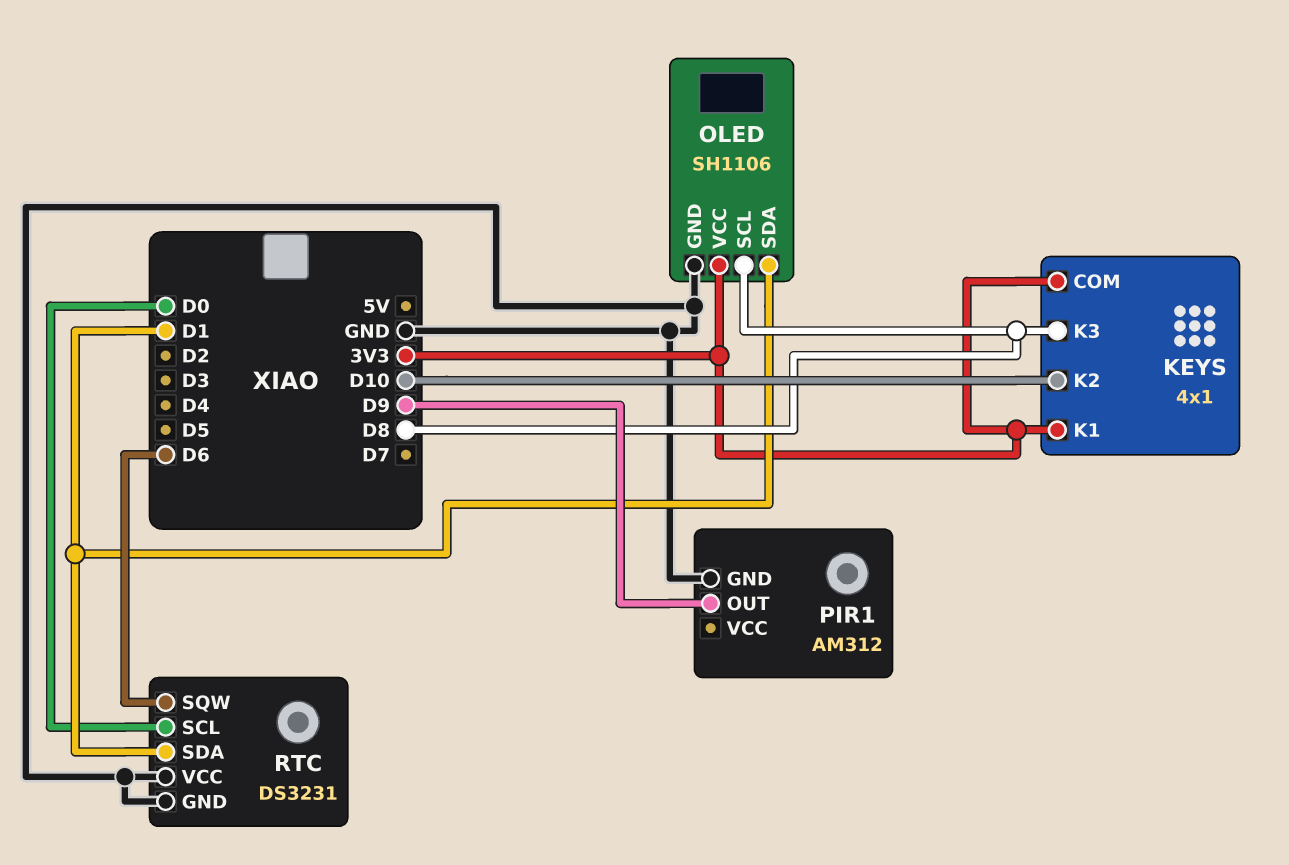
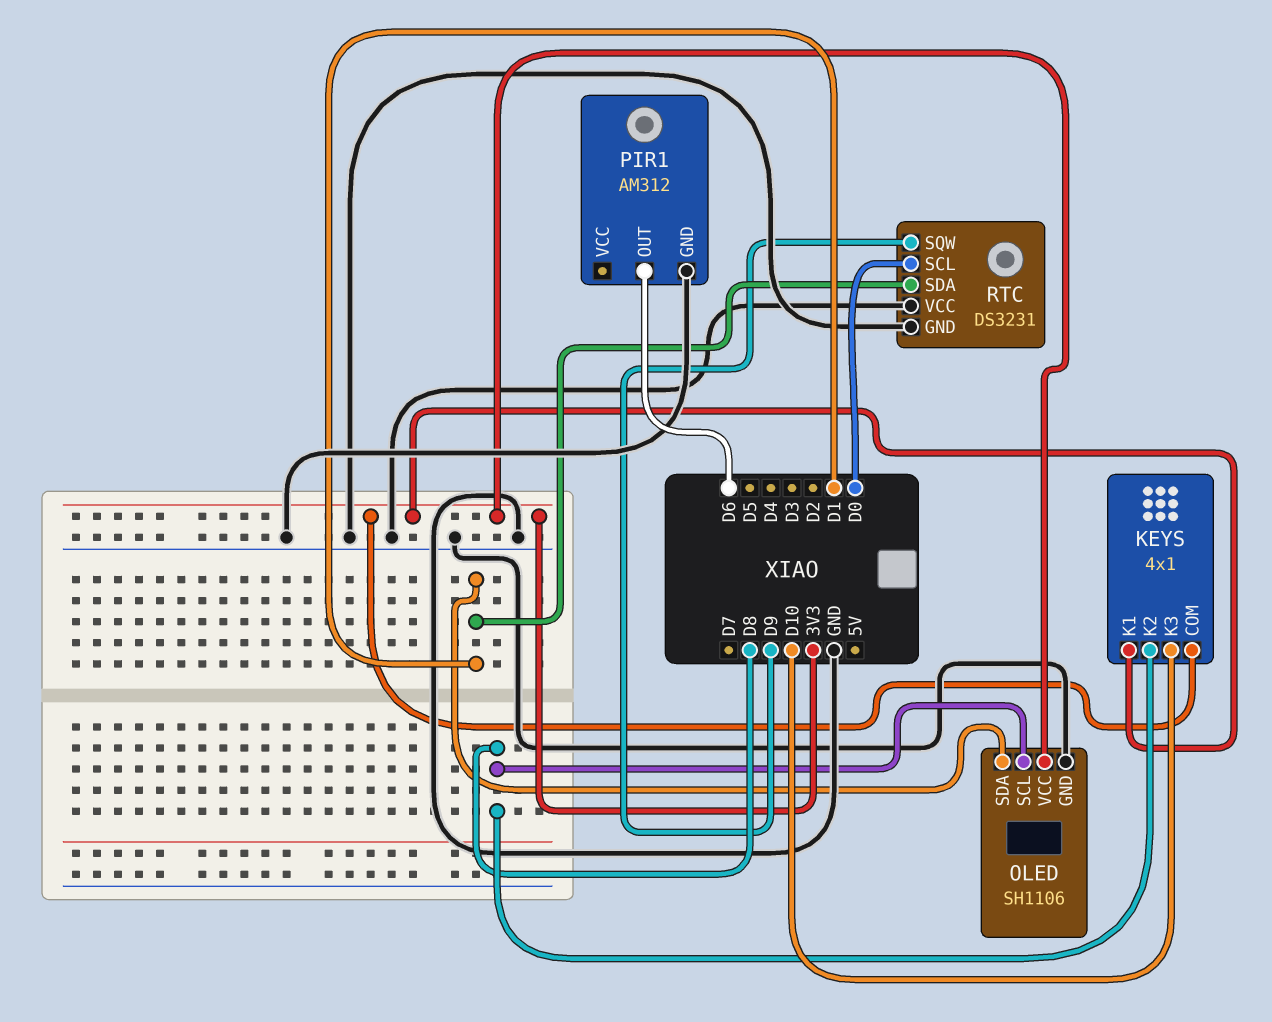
KEYS pin K2: D10 -> D8
KEYS pin K3: D8 -> D10
PIR1 pin OUT: D9 -> D6
RTC pin SQW: D6 -> D9

